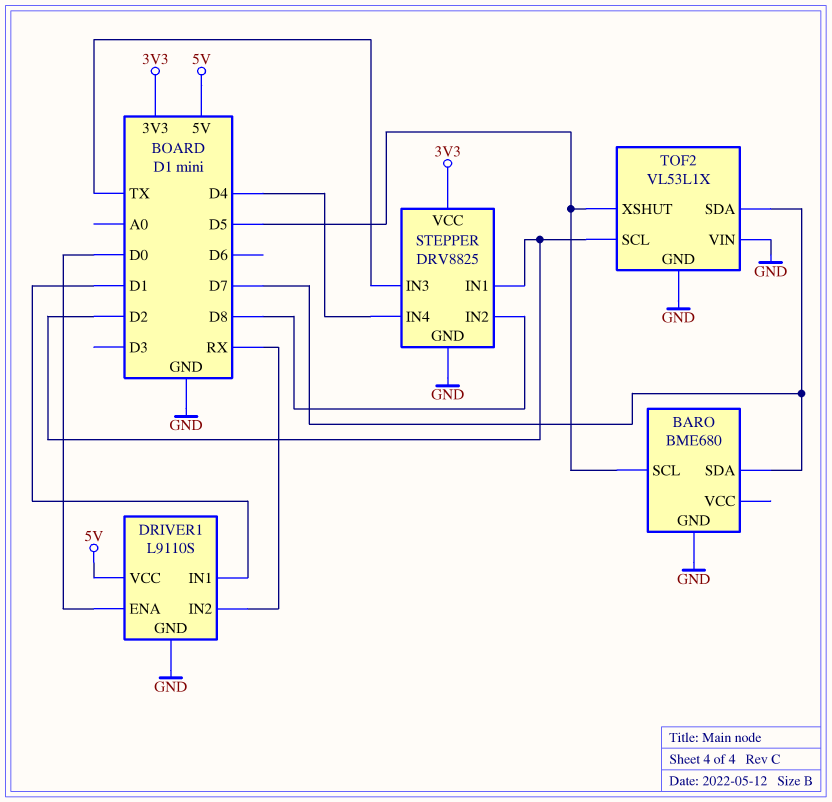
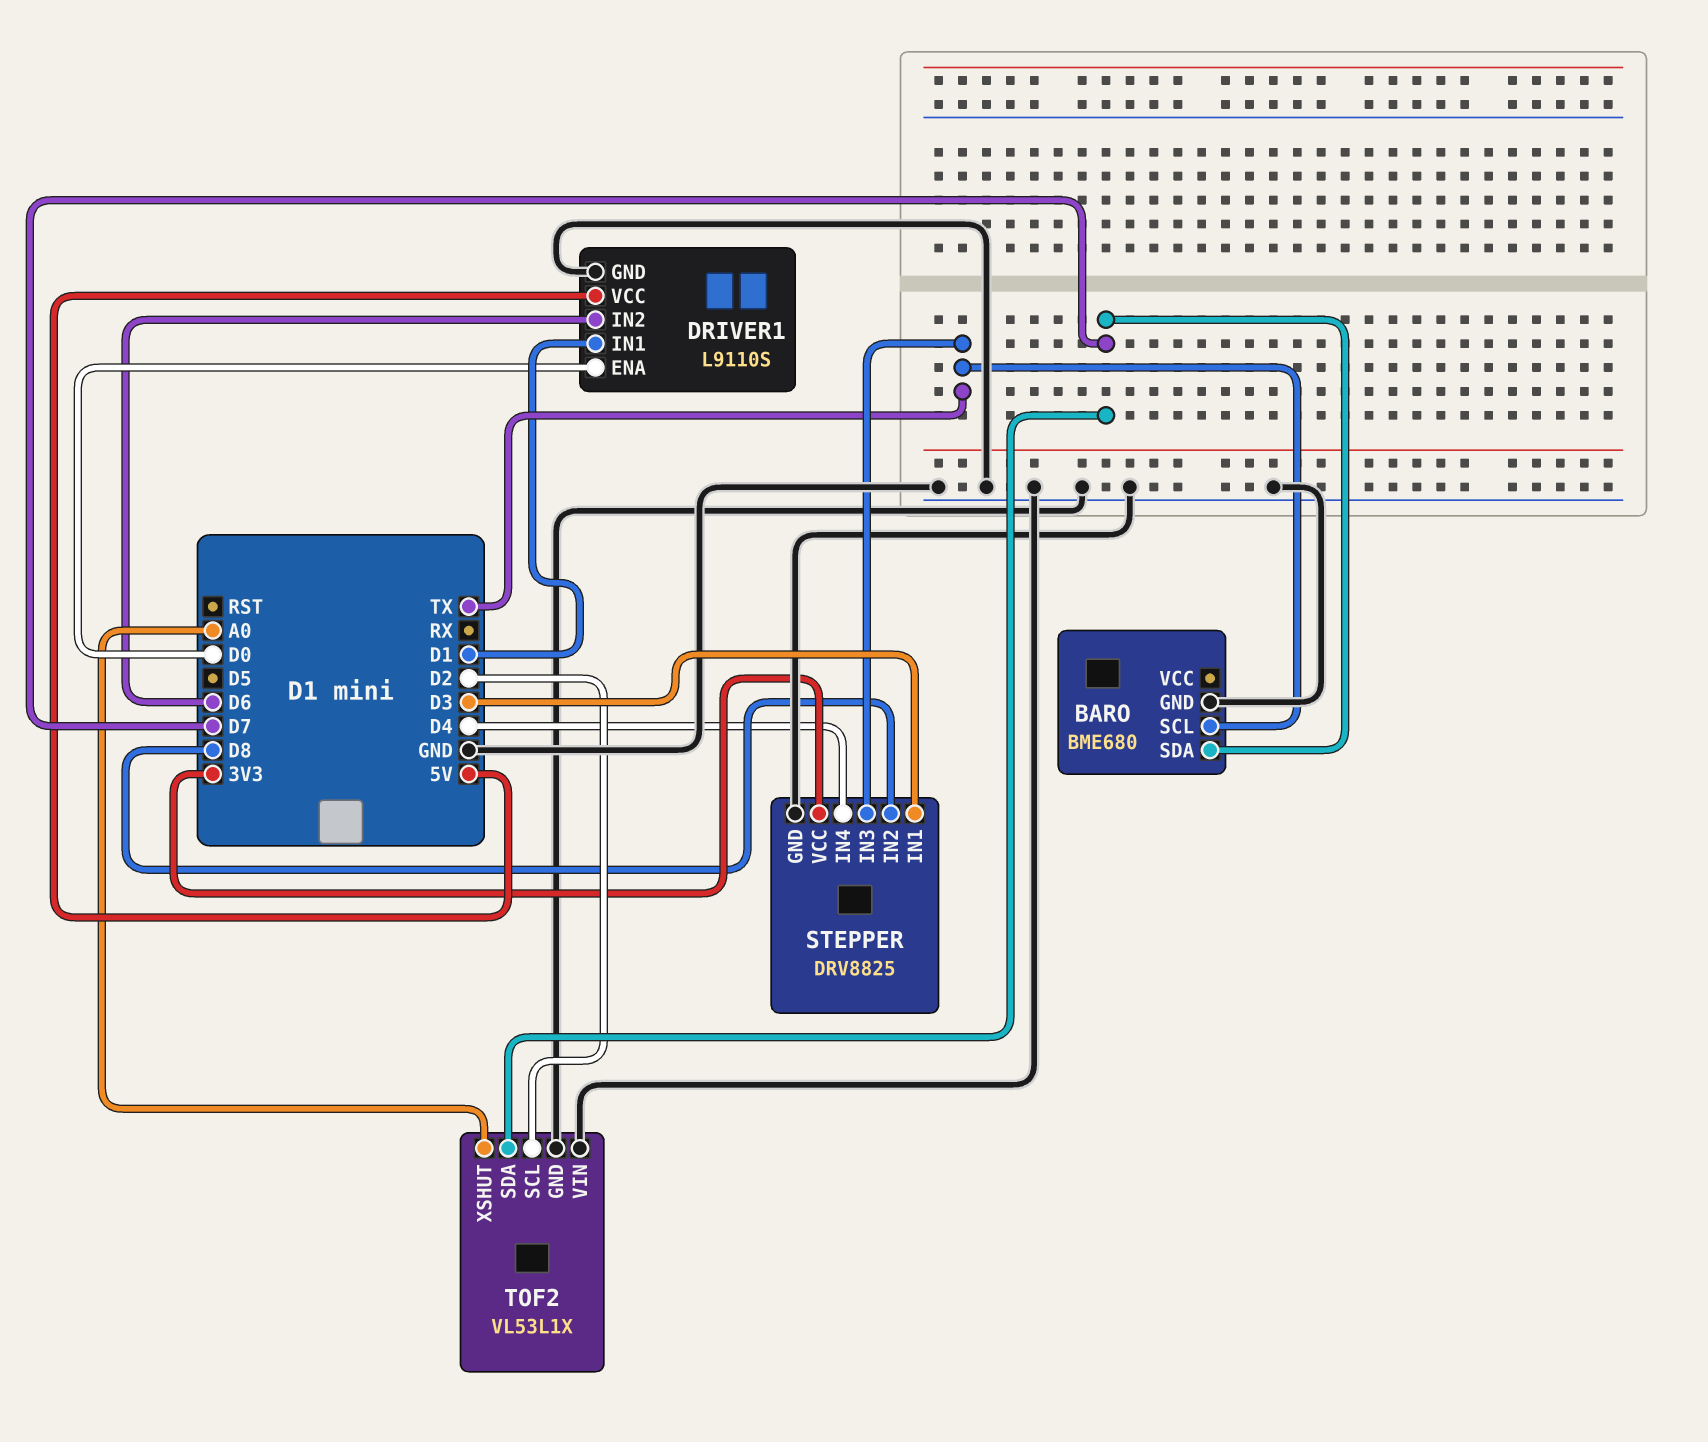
BARO pin SCL: D5 -> TX
DRIVER1 pin IN2: RX -> D6
STEPPER pin IN1: D2 -> D3
TOF2 pin XSHUT: D5 -> A0

